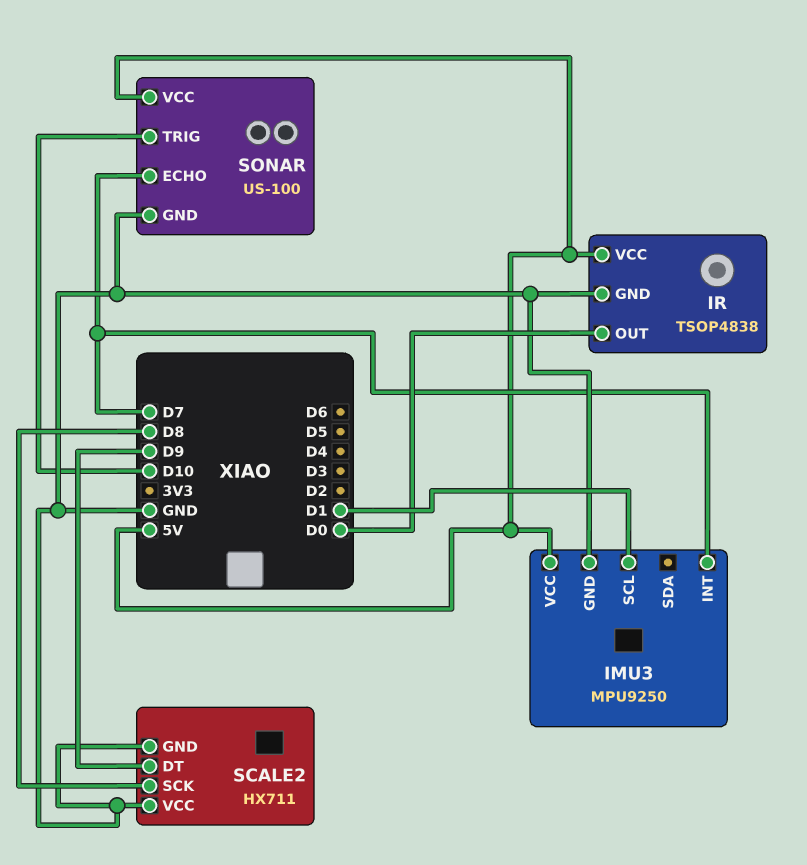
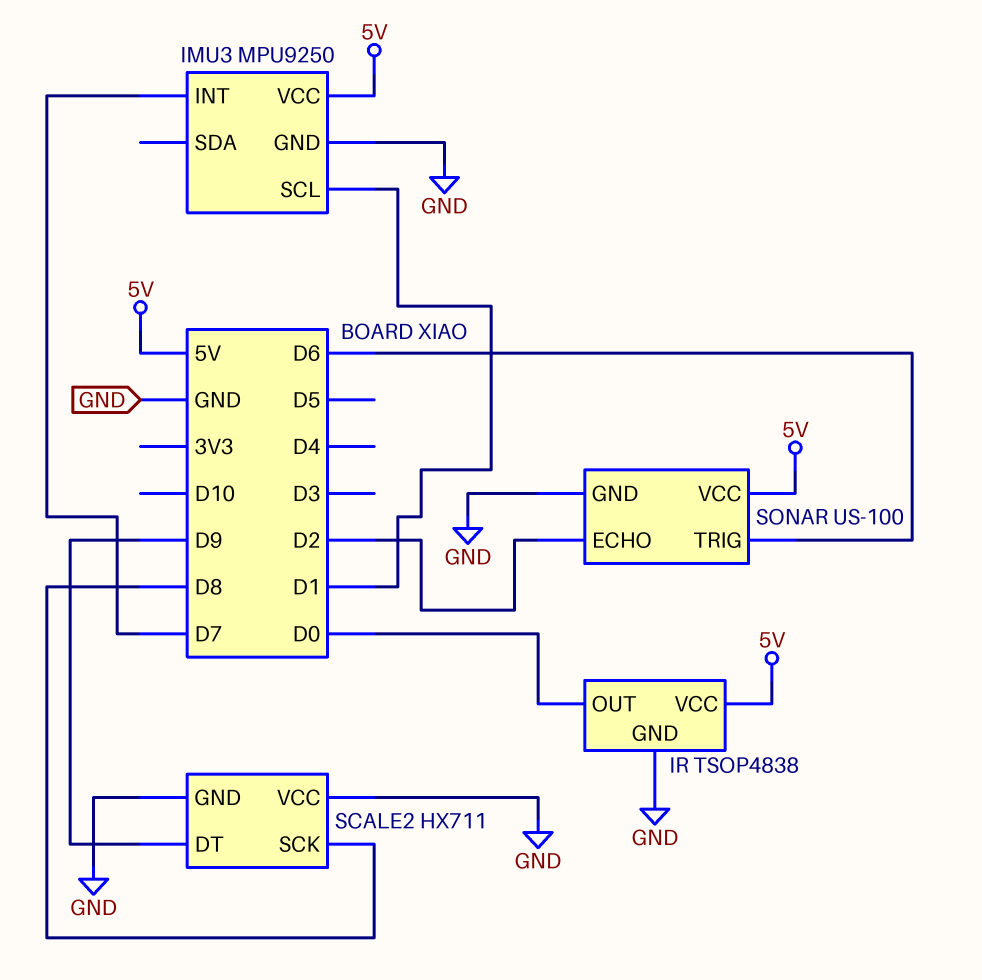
SONAR pin ECHO: D7 -> D2
SONAR pin TRIG: D10 -> D6

